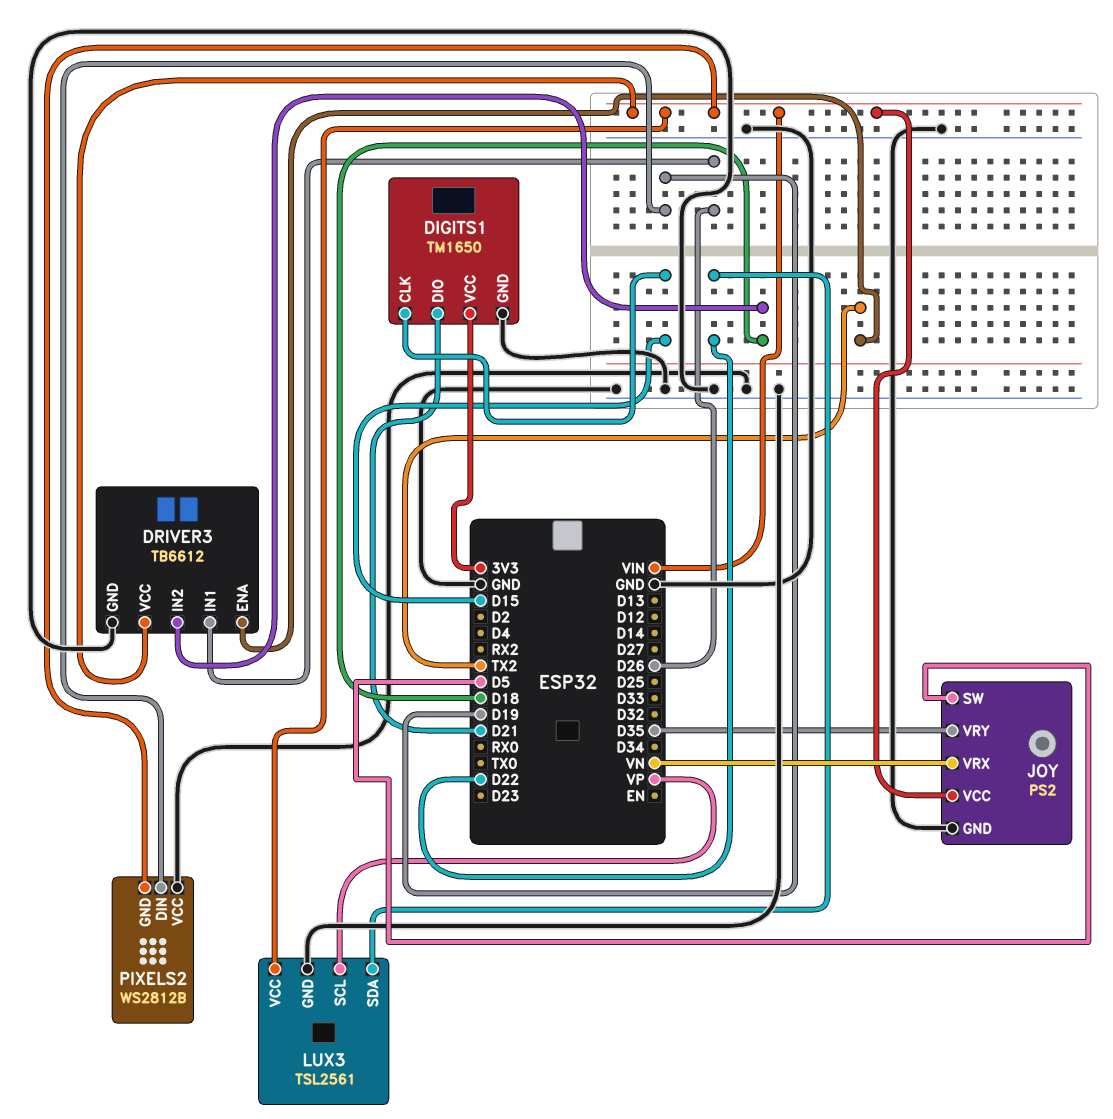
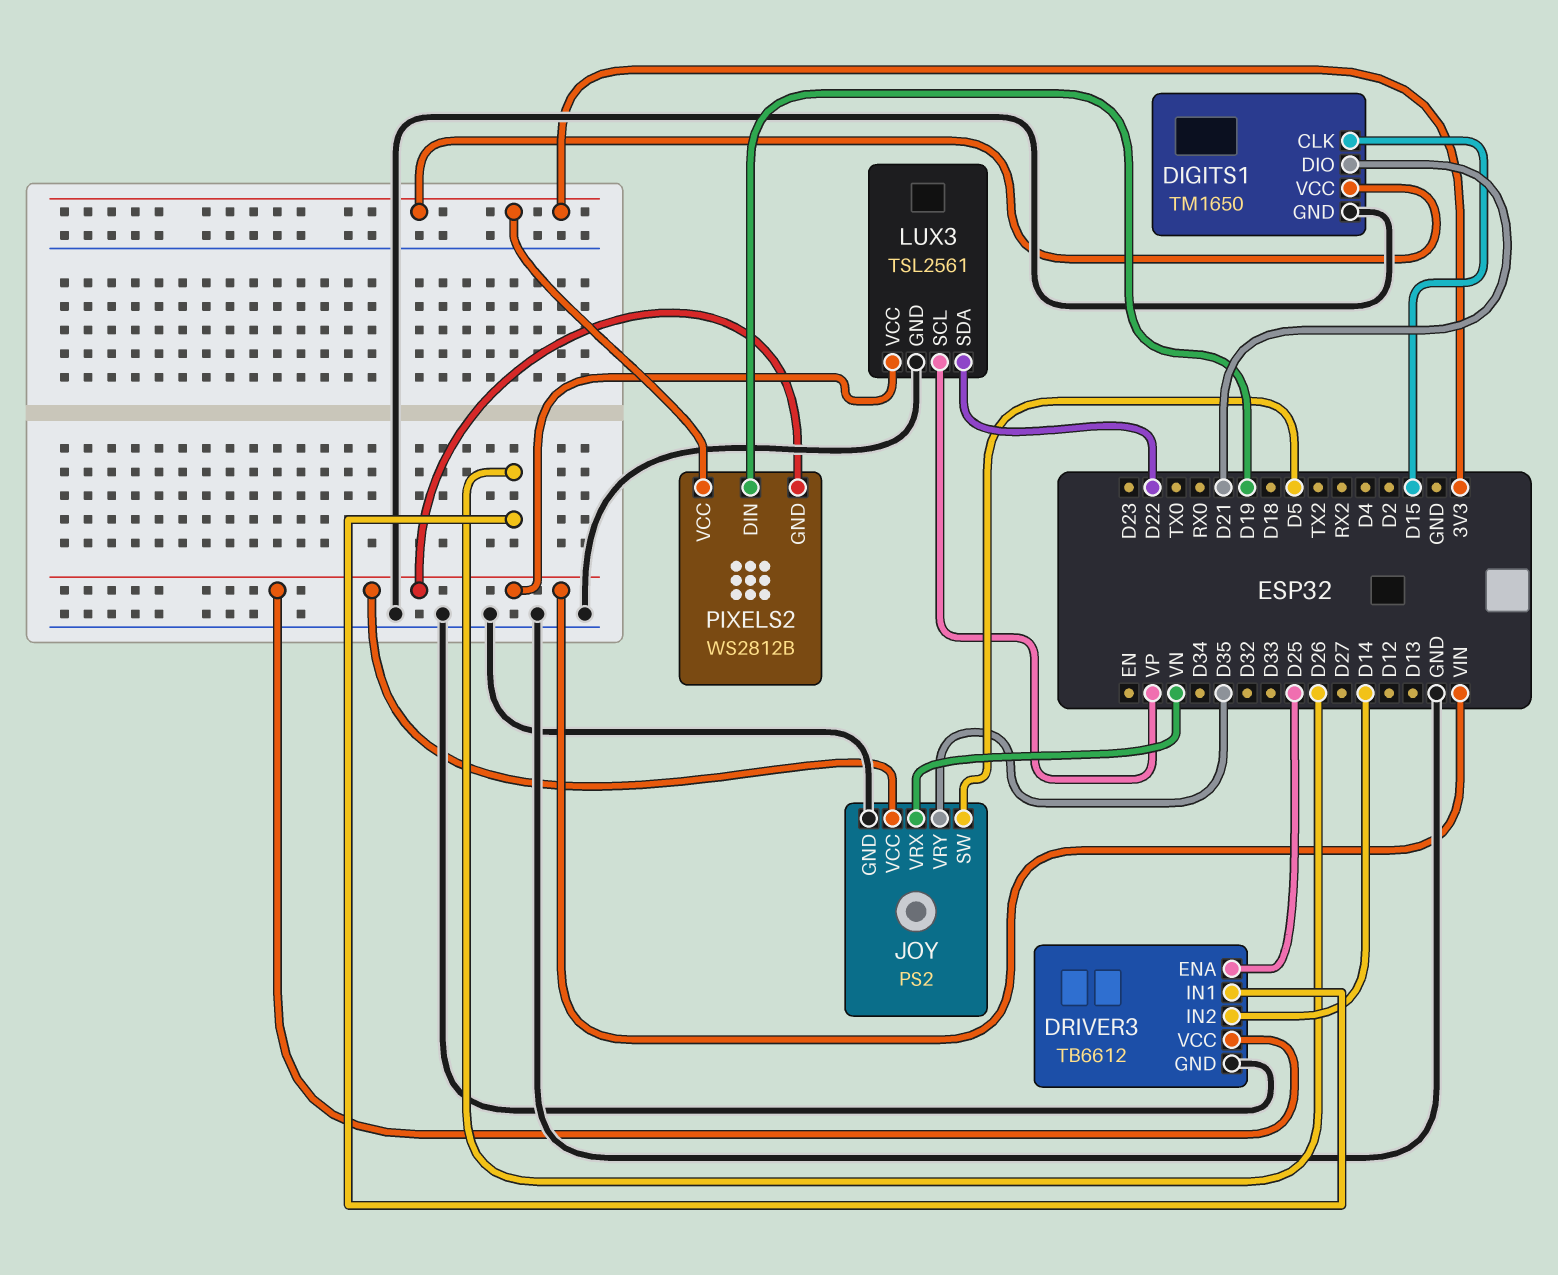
DRIVER3 pin ENA: TX2 -> D25
DRIVER3 pin IN2: D18 -> D14
PIXELS2 pin VCC: GND -> 3V3

